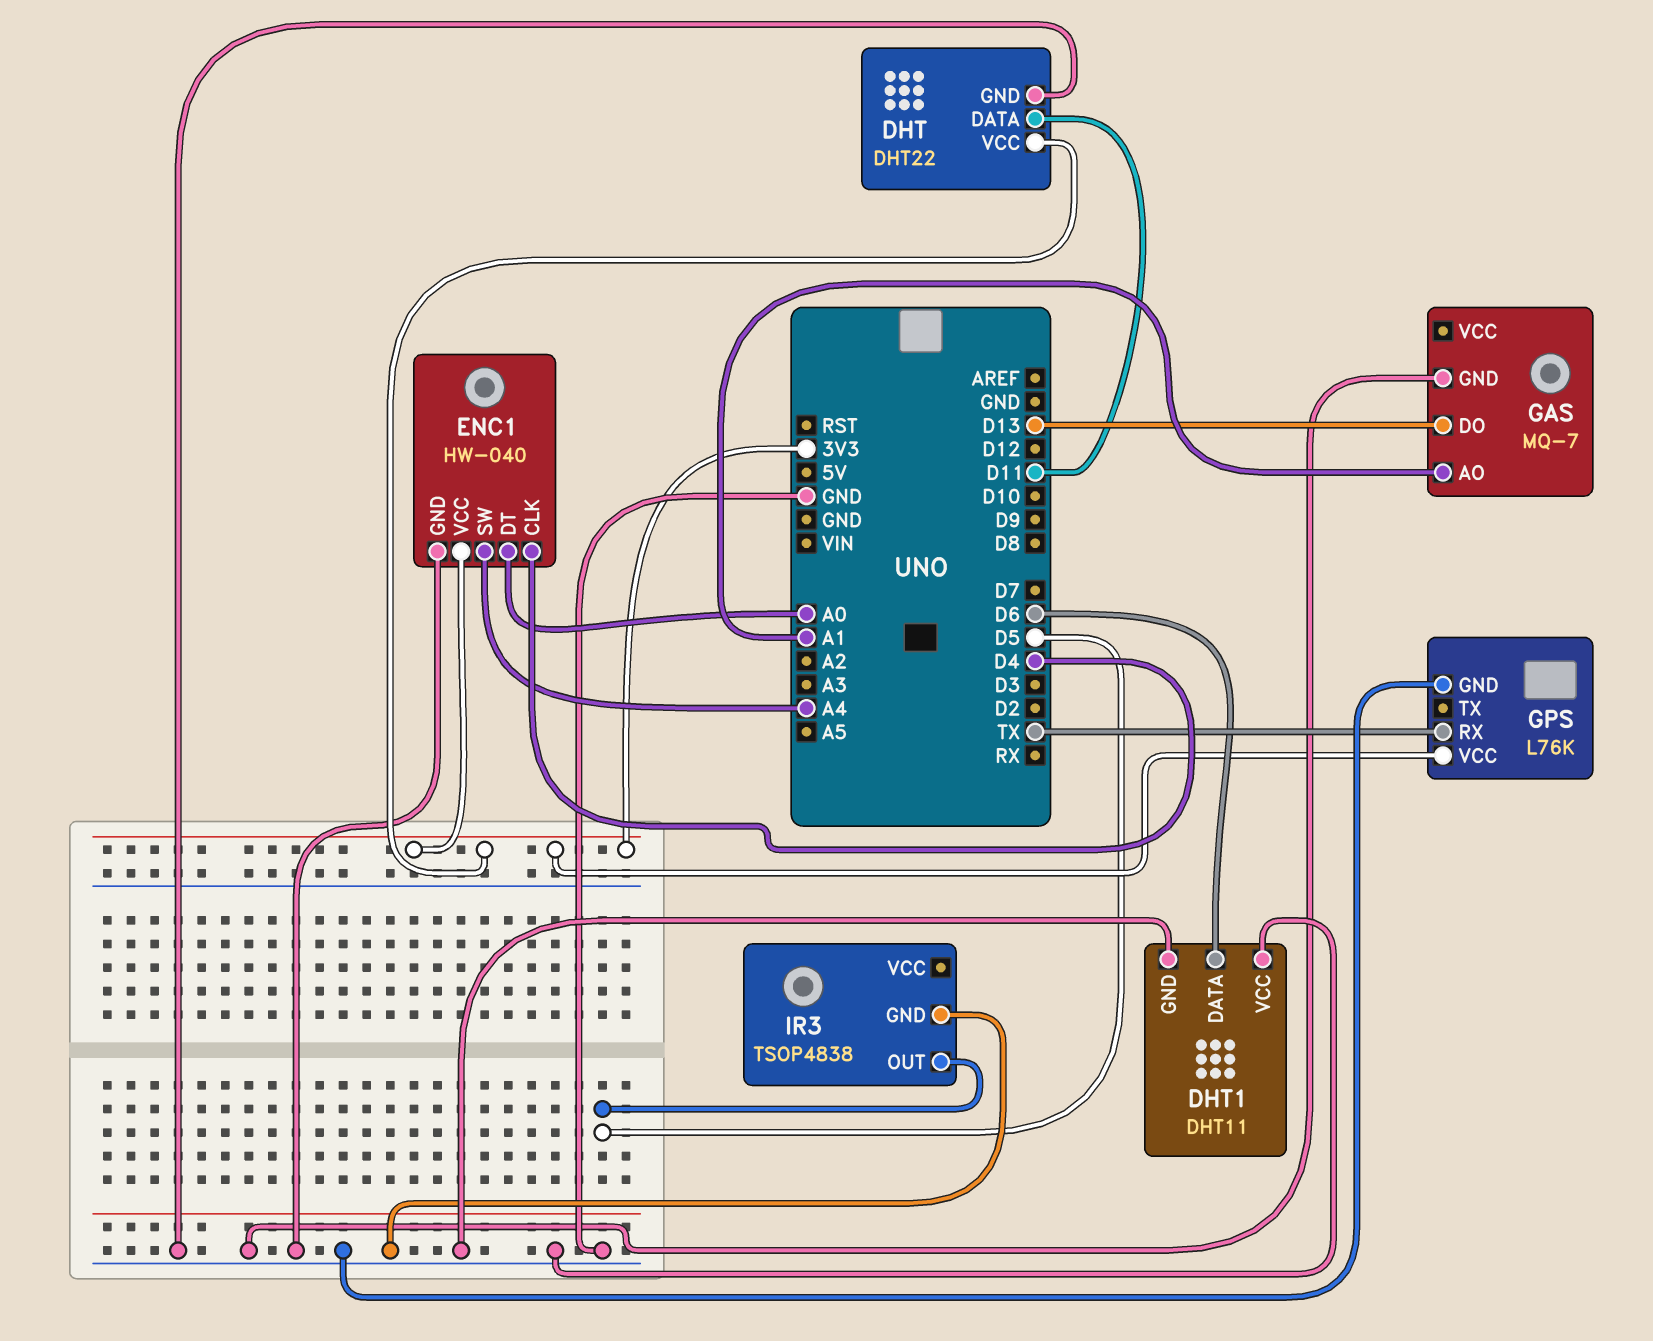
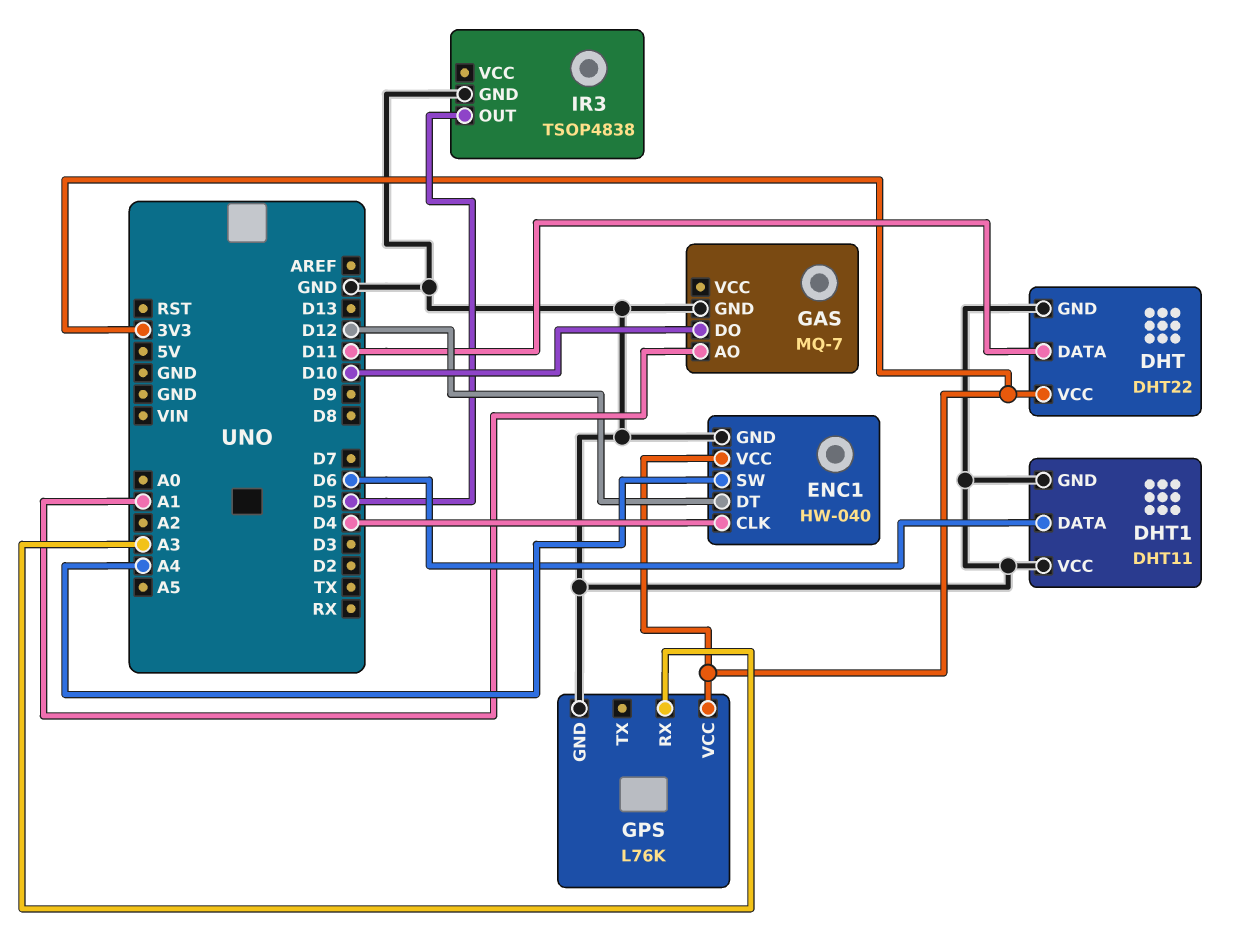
ENC1 pin DT: A0 -> D12
GAS pin DO: D13 -> D10
GPS pin RX: TX -> A3

